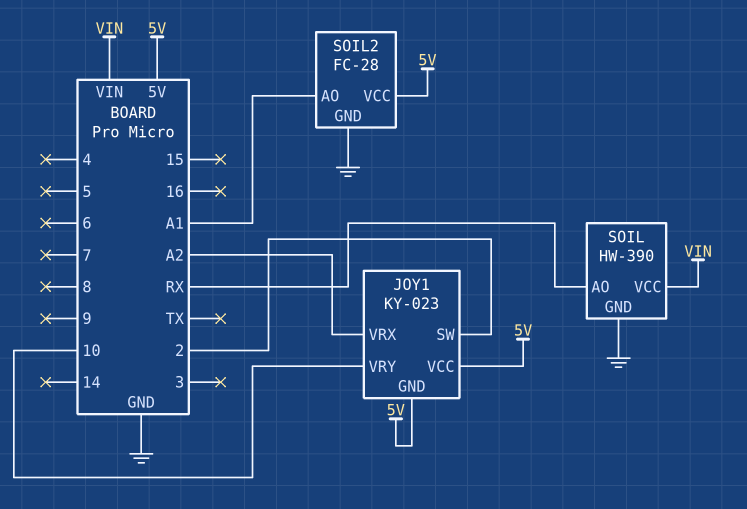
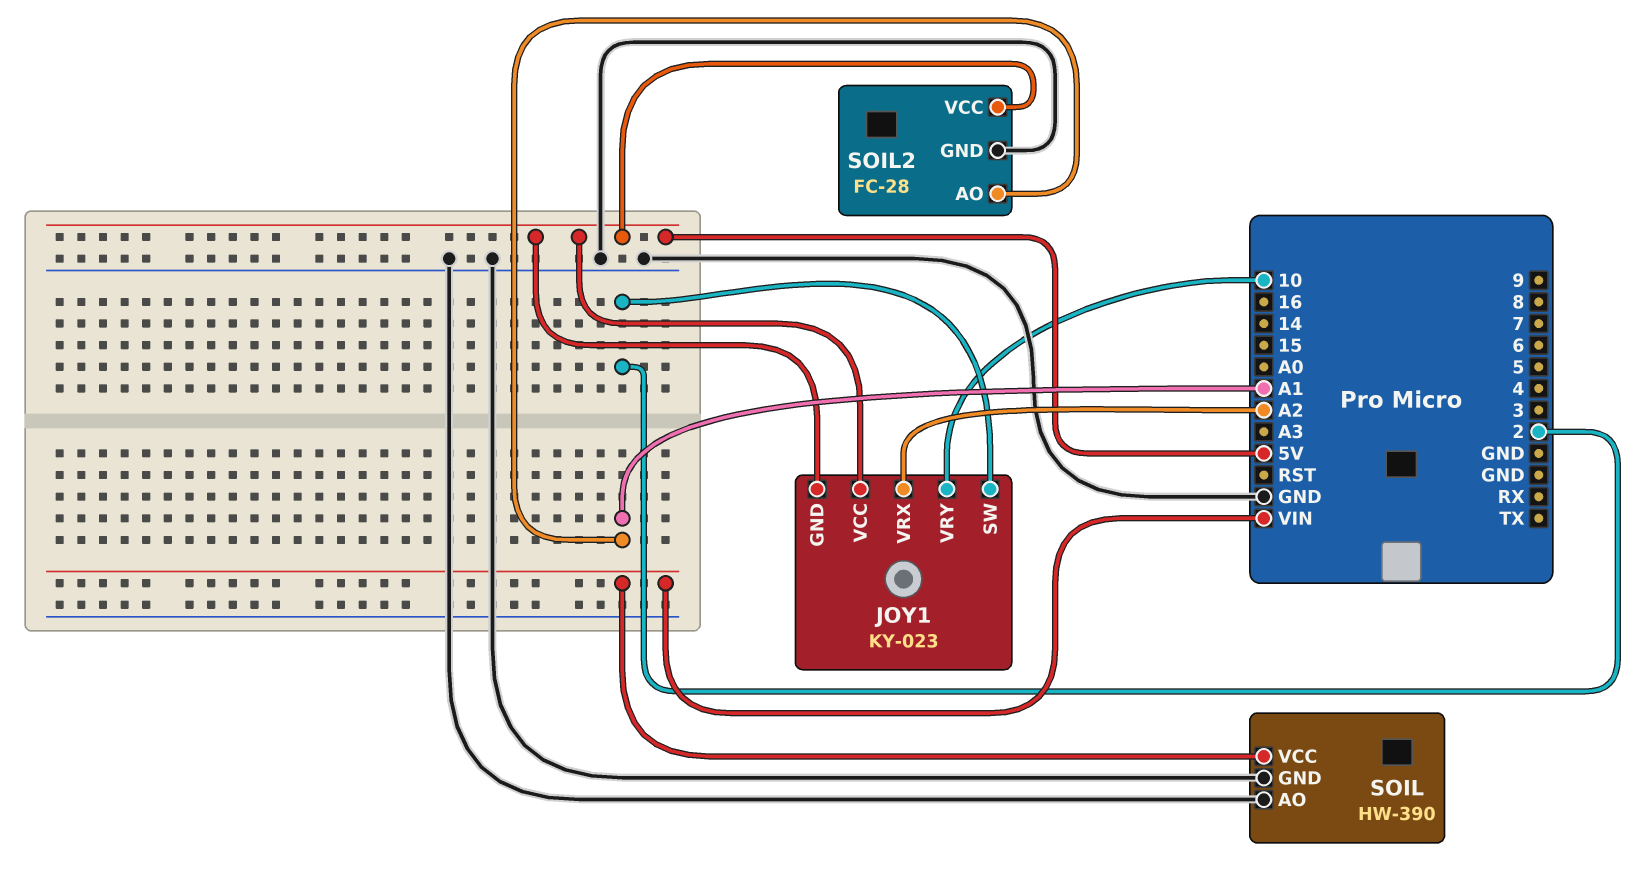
SOIL pin AO: RX -> GND

